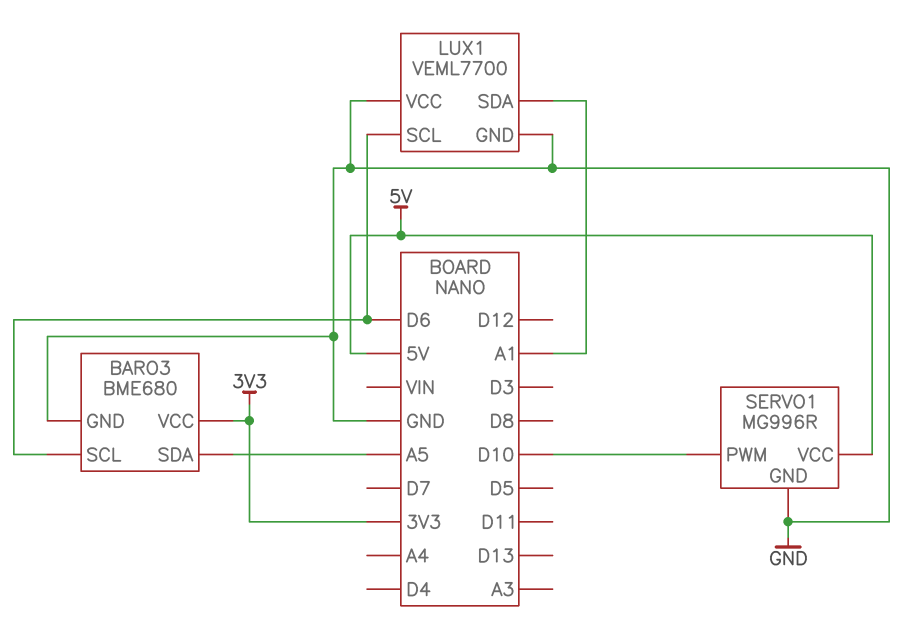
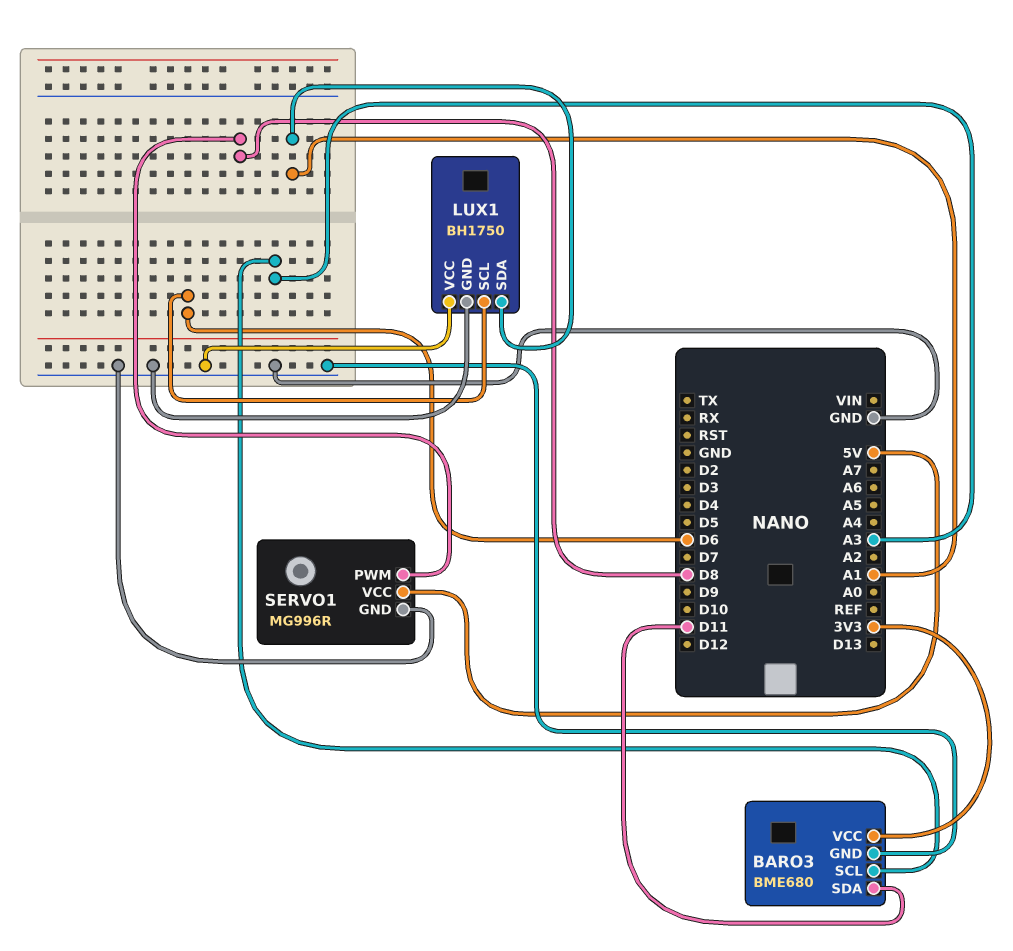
BARO3 pin SCL: D6 -> A3
BARO3 pin SDA: A5 -> D11
LUX1: VEML7700 -> BH1750
SERVO1 pin PWM: D10 -> D8

